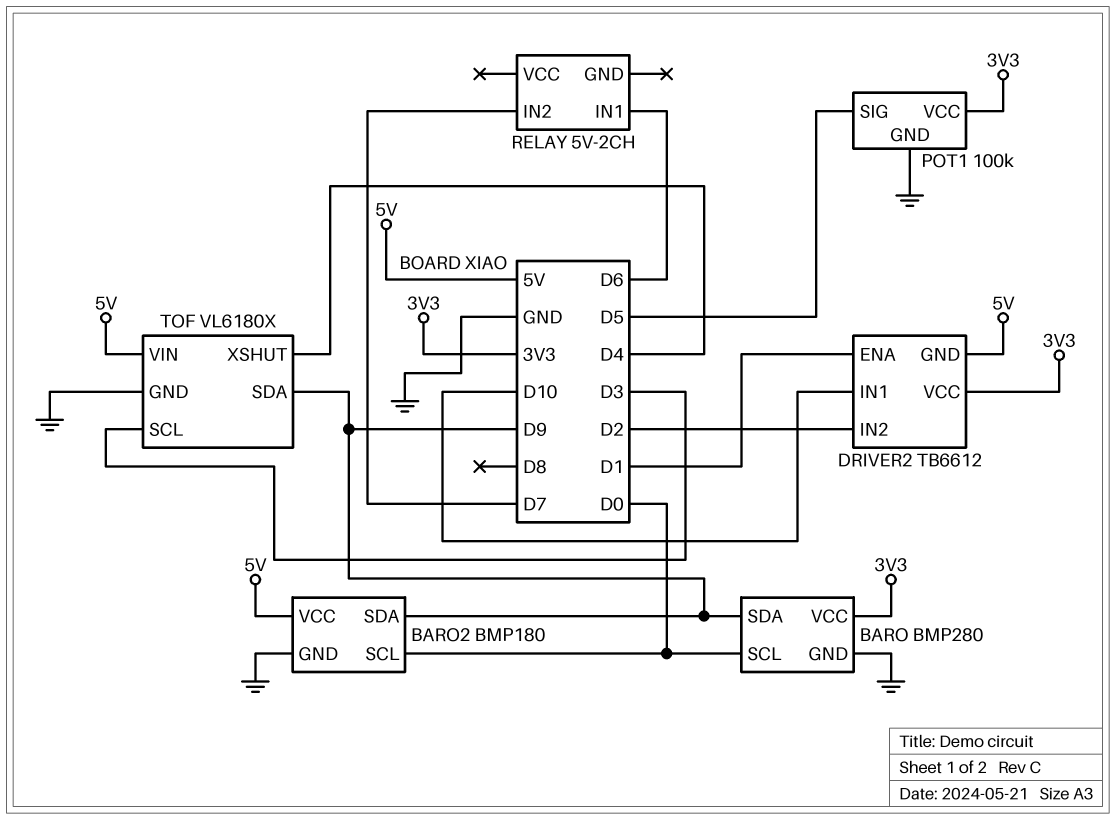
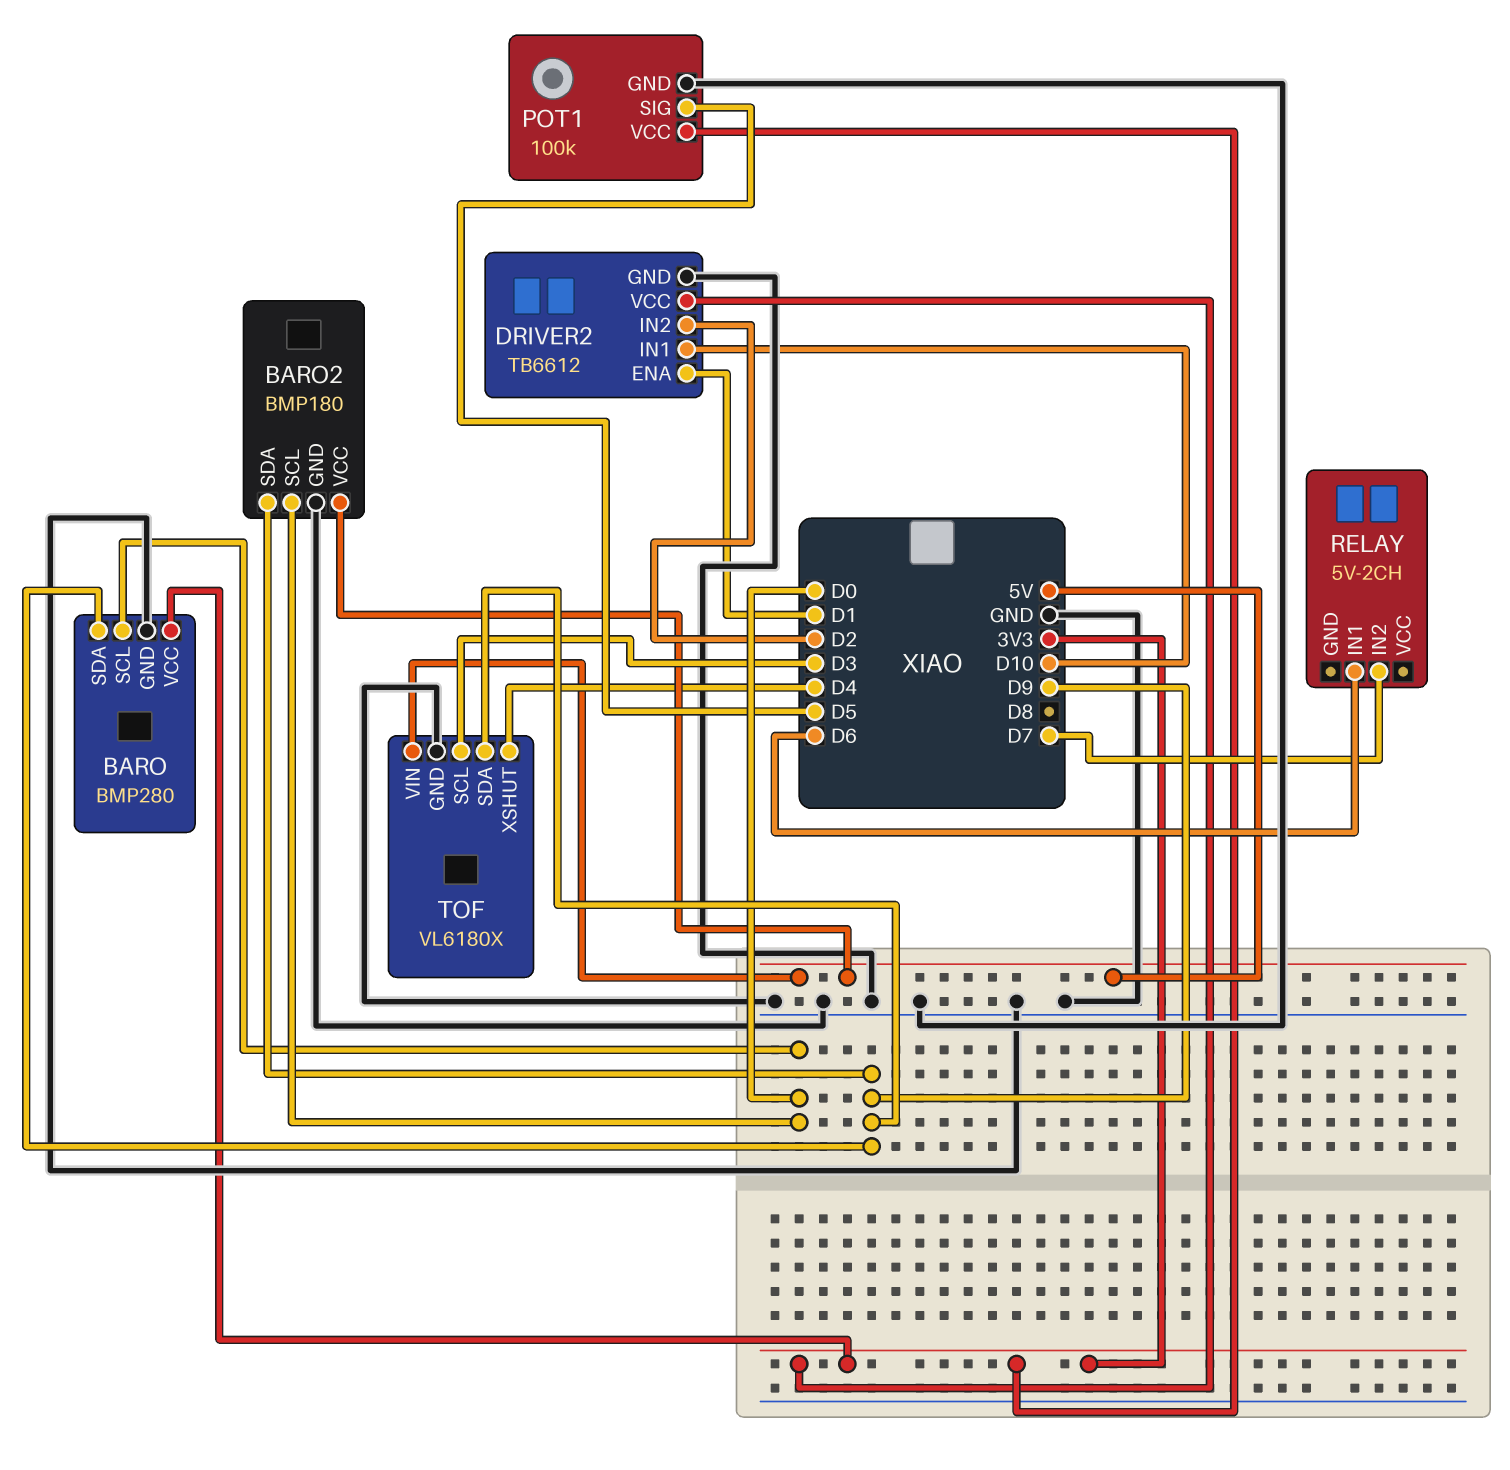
DRIVER2 pin GND: 5V -> GND

